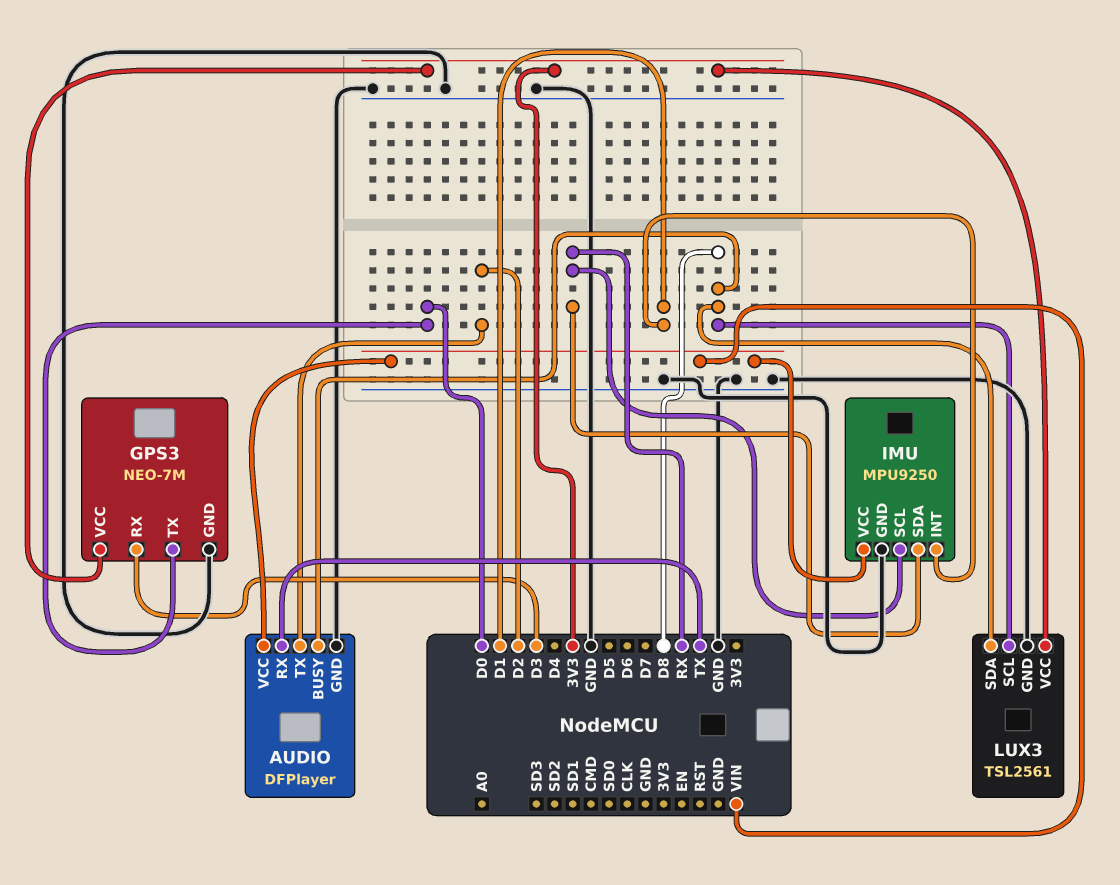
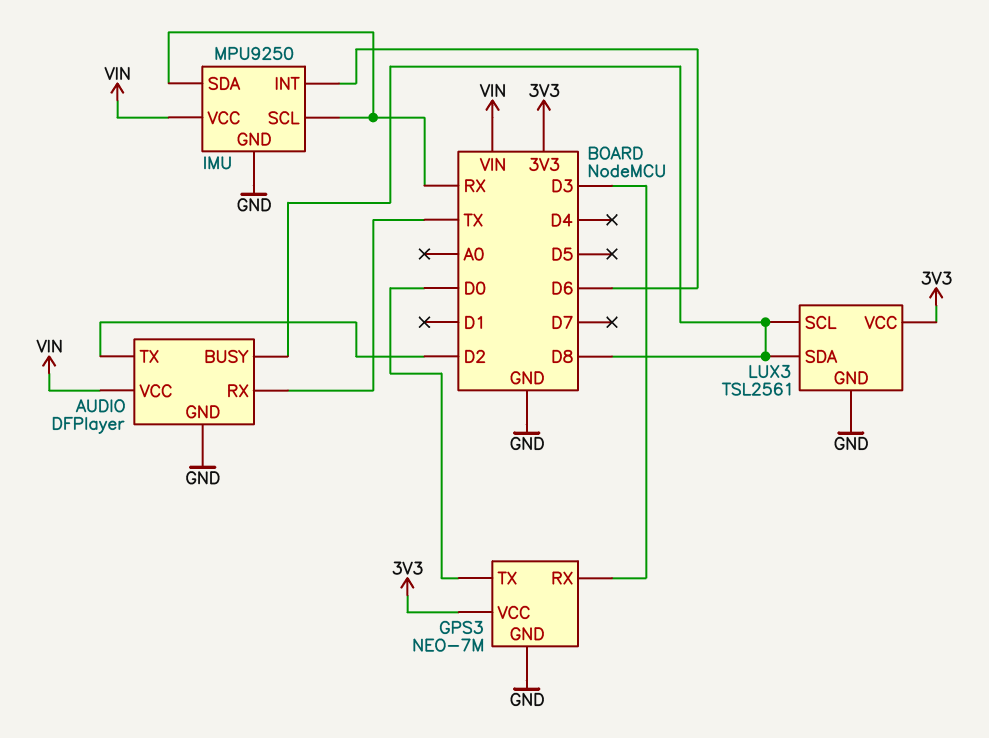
IMU pin INT: D1 -> D6

